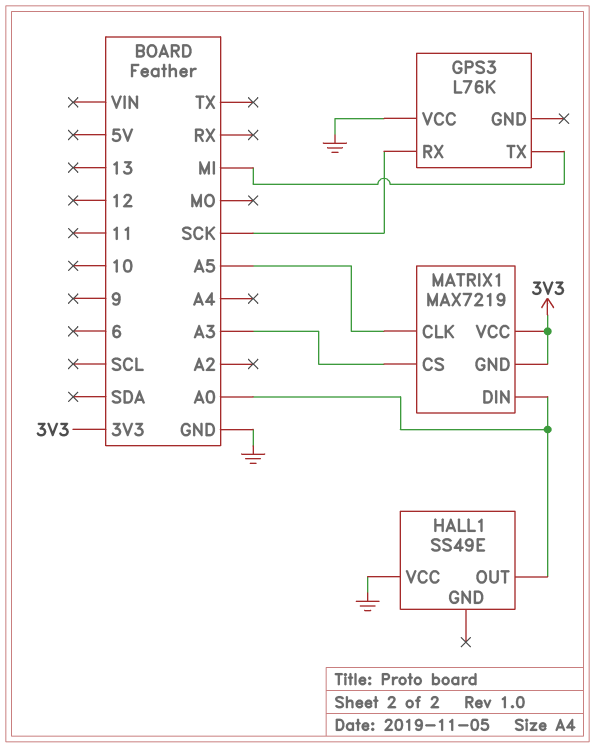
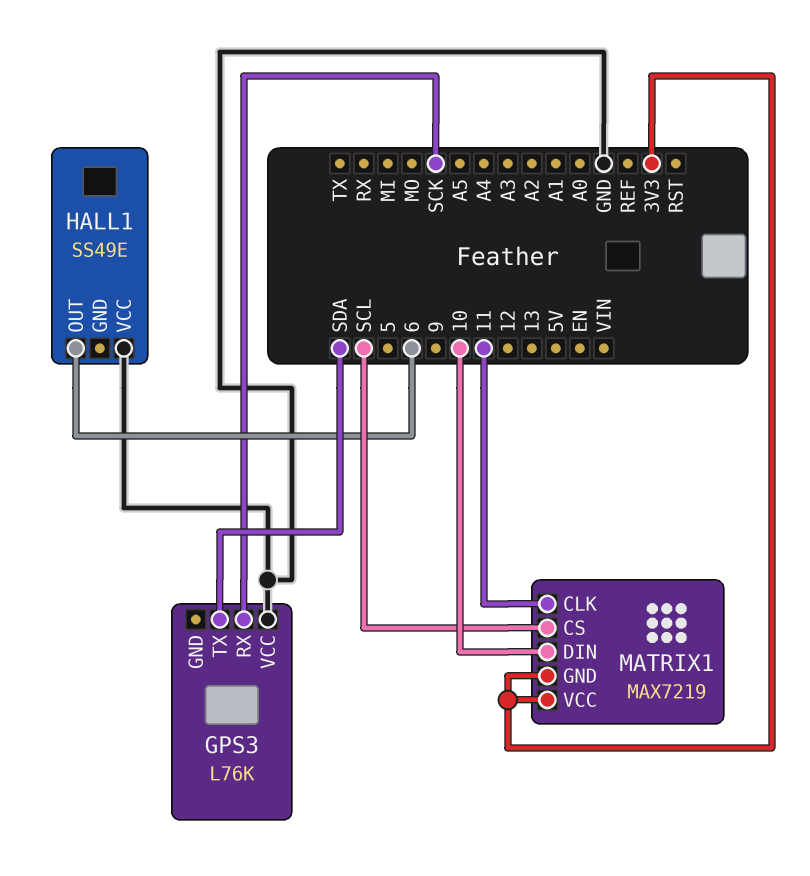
GPS3 pin TX: MI -> SDA
HALL1 pin OUT: A0 -> 6
MATRIX1 pin CLK: A5 -> 11
MATRIX1 pin CS: A3 -> SCL
MATRIX1 pin DIN: A0 -> 10

